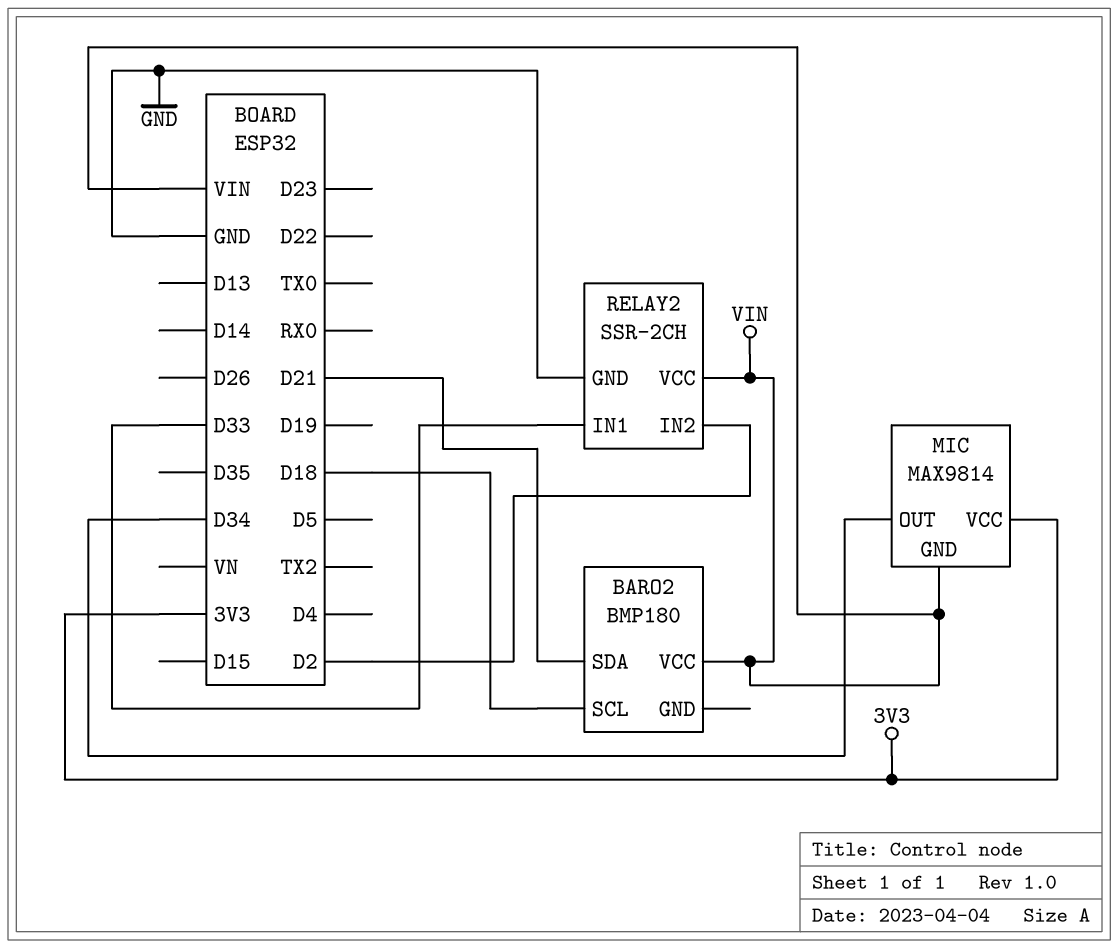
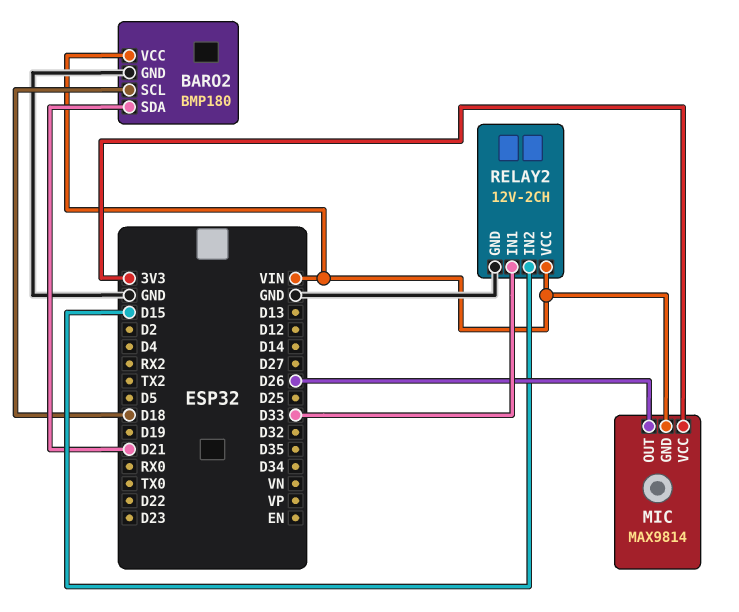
BARO2 pin GND: none -> GND
MIC pin OUT: D34 -> D26
RELAY2: SSR-2CH -> 12V-2CH
RELAY2 pin IN2: D2 -> D15

